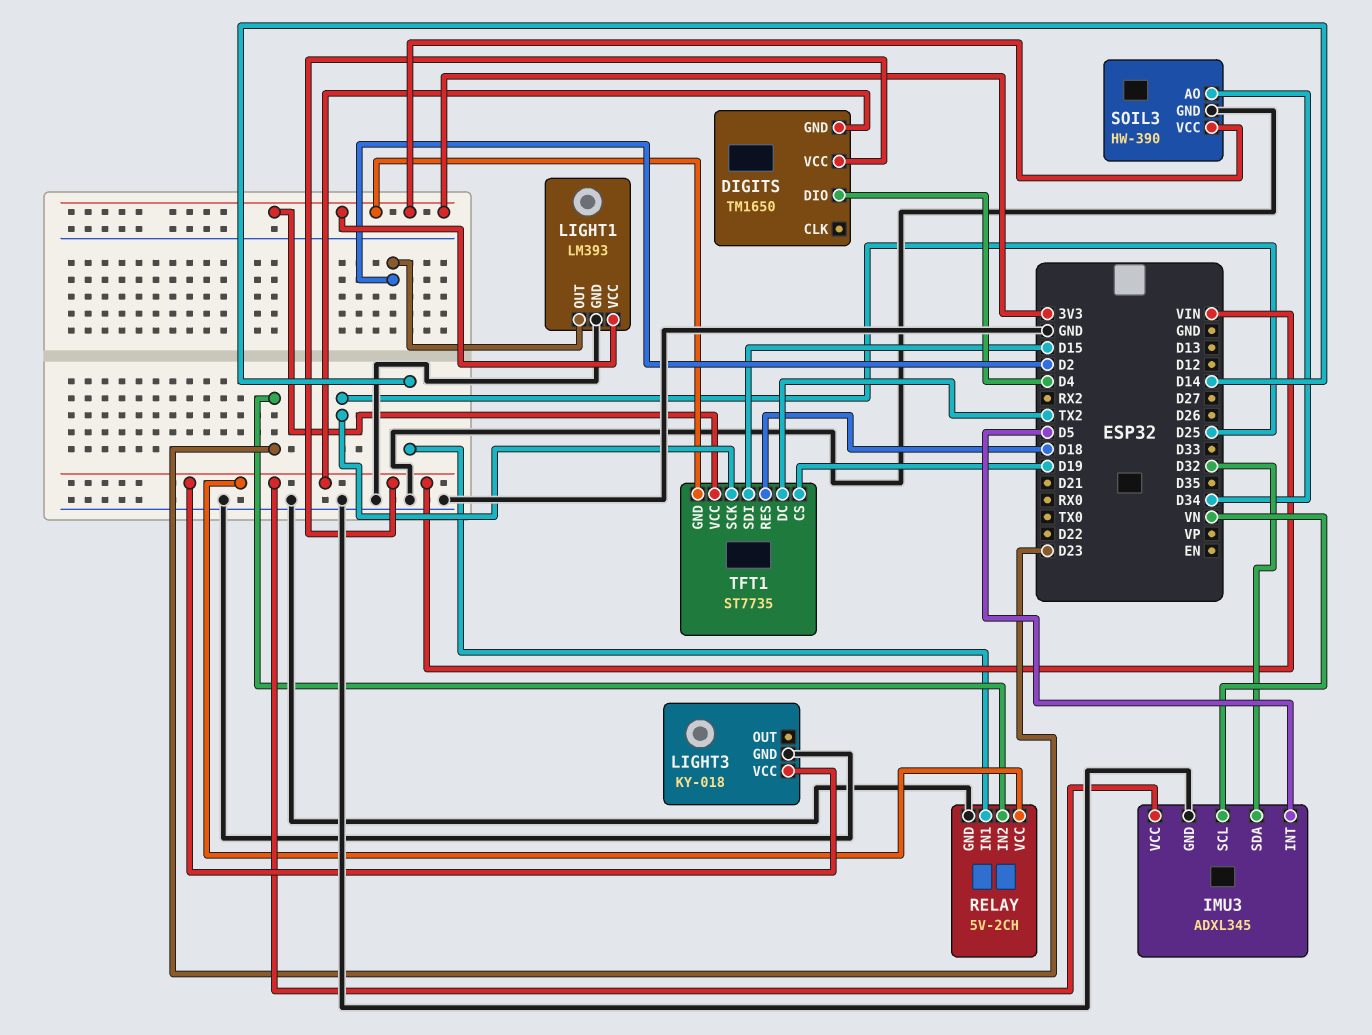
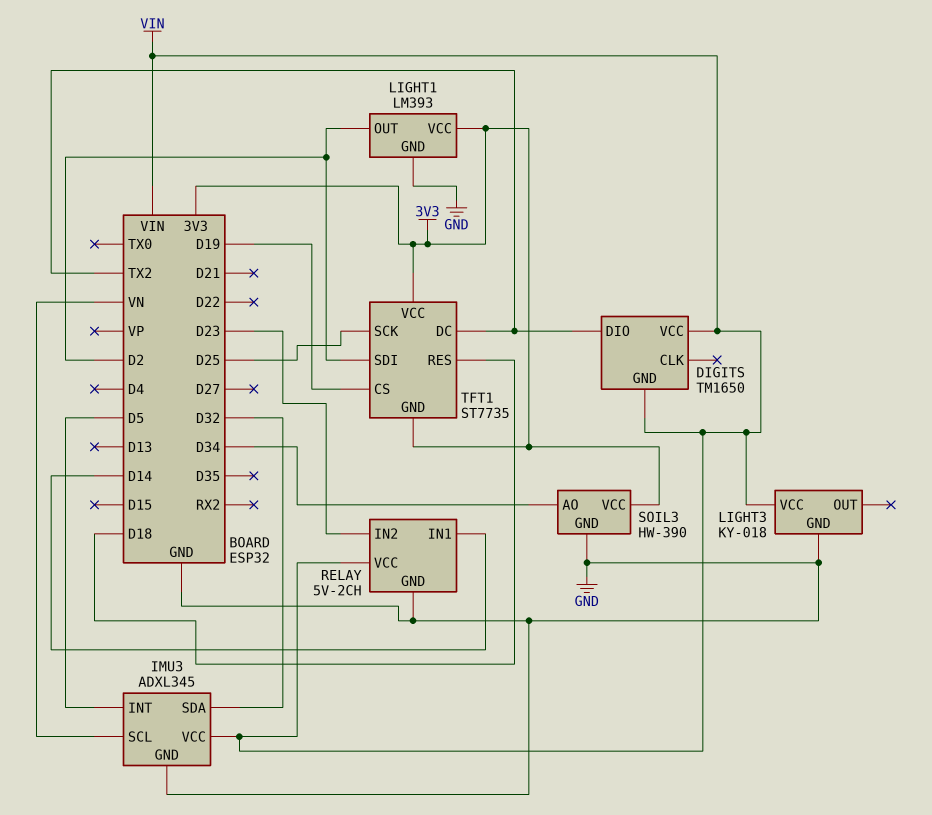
DIGITS pin DIO: D4 -> TX2
TFT1 pin SDI: D15 -> D2

